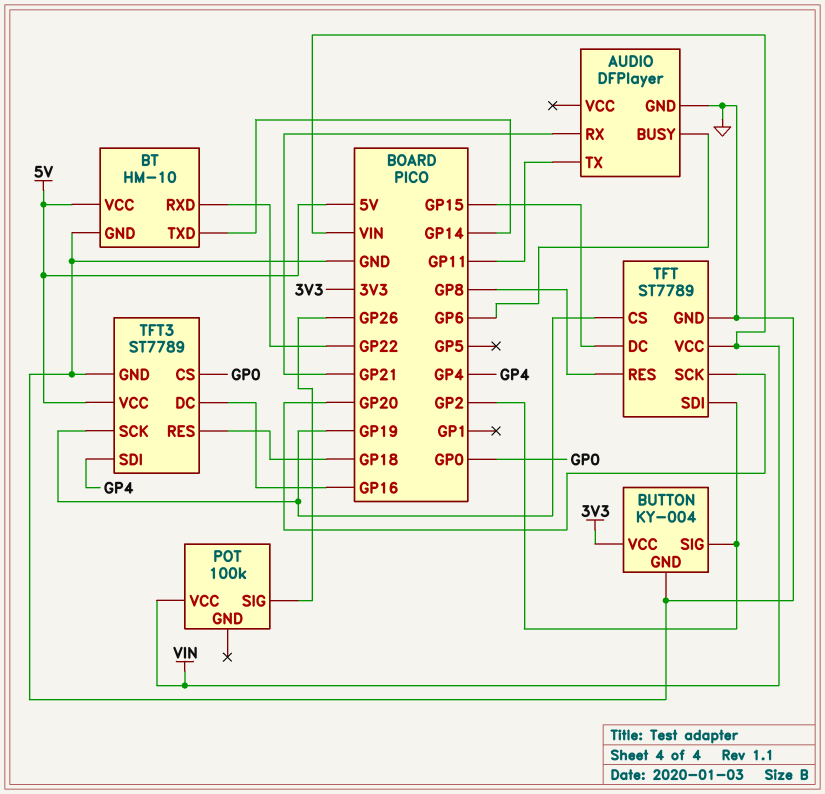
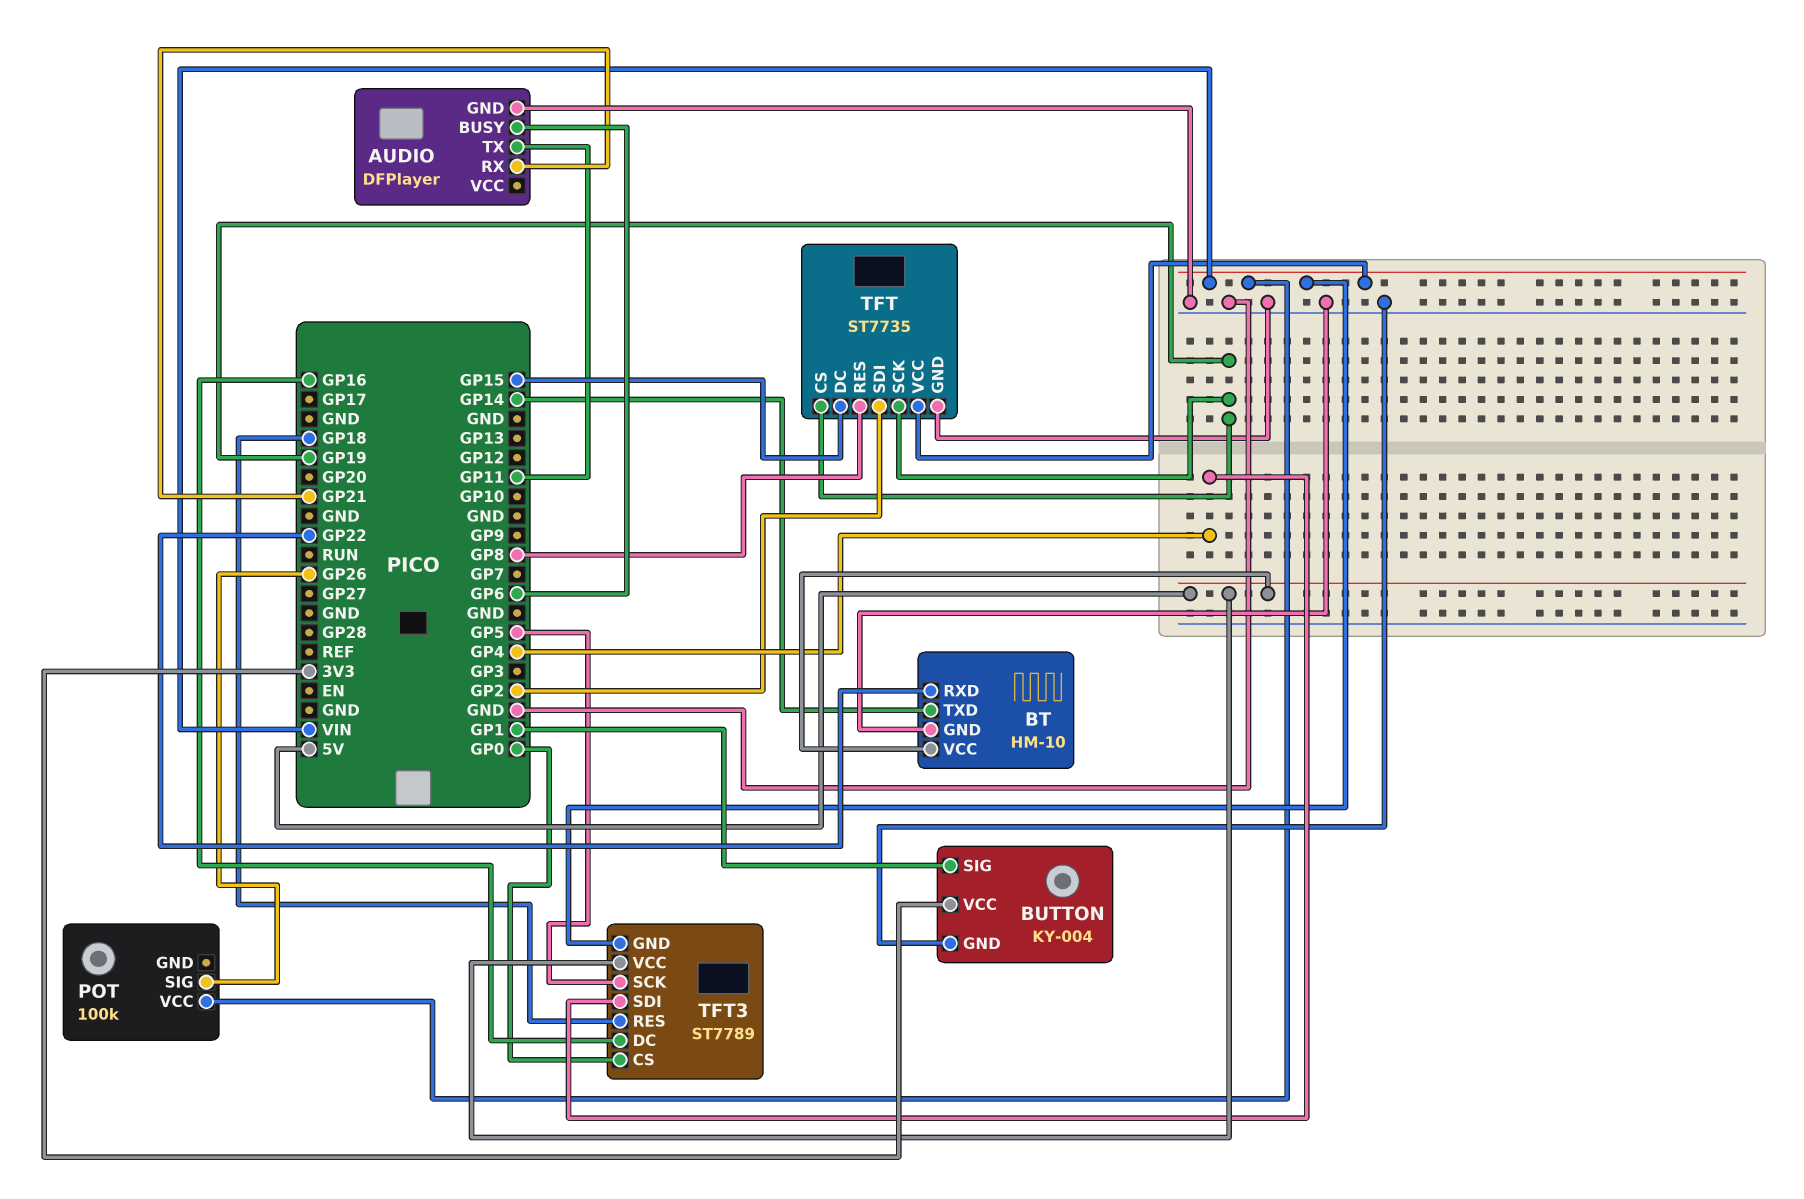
BUTTON pin SIG: GP2 -> GP1
TFT: ST7789 -> ST7735
TFT pin SCK: GP20 -> GP19
TFT3 pin GND: GND -> VIN
TFT3 pin SCK: GP19 -> GP5

